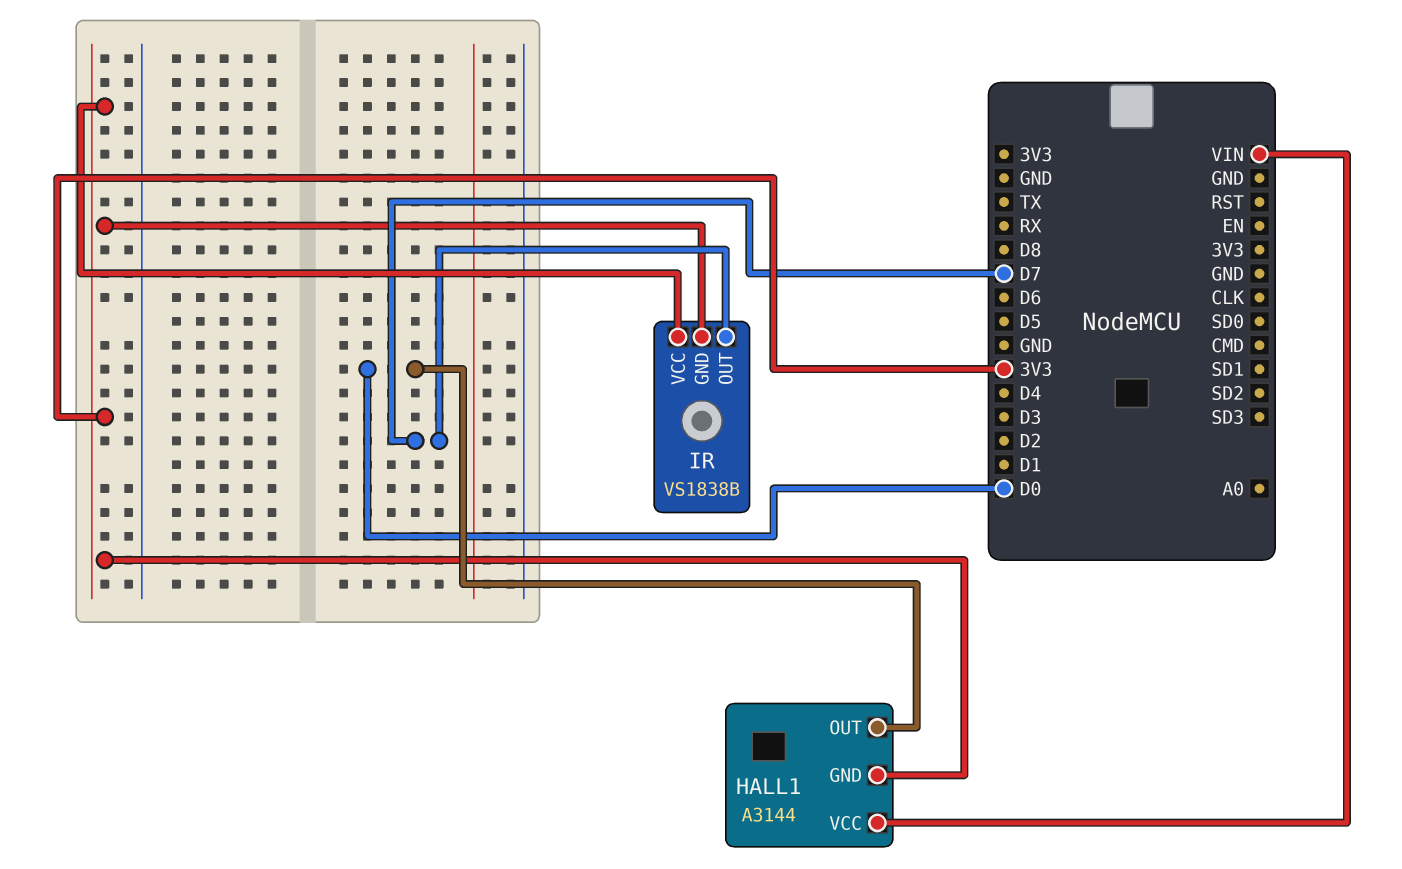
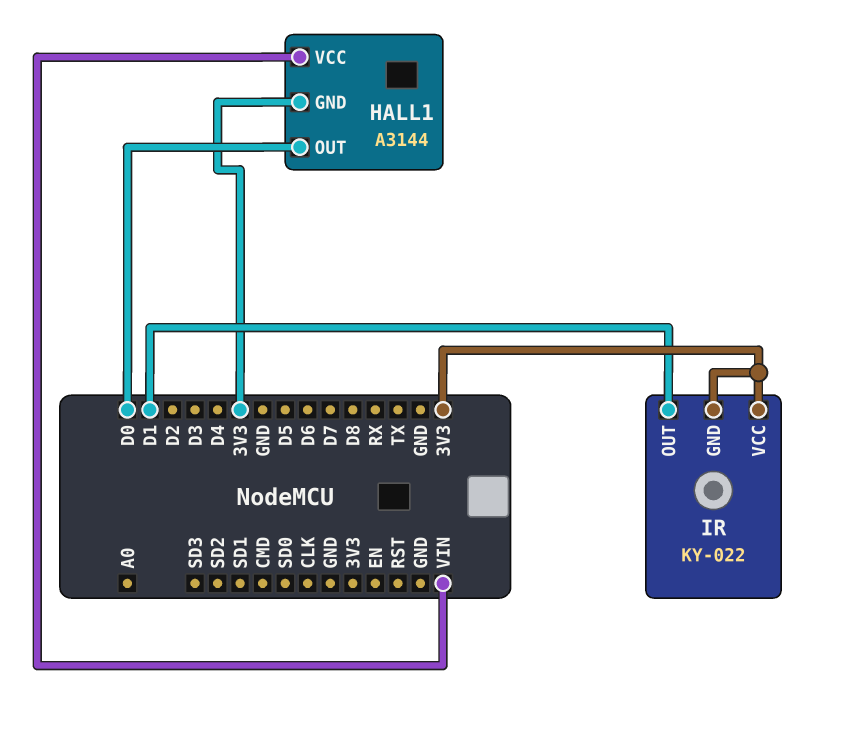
IR: VS1838B -> KY-022
IR pin OUT: D7 -> D1

